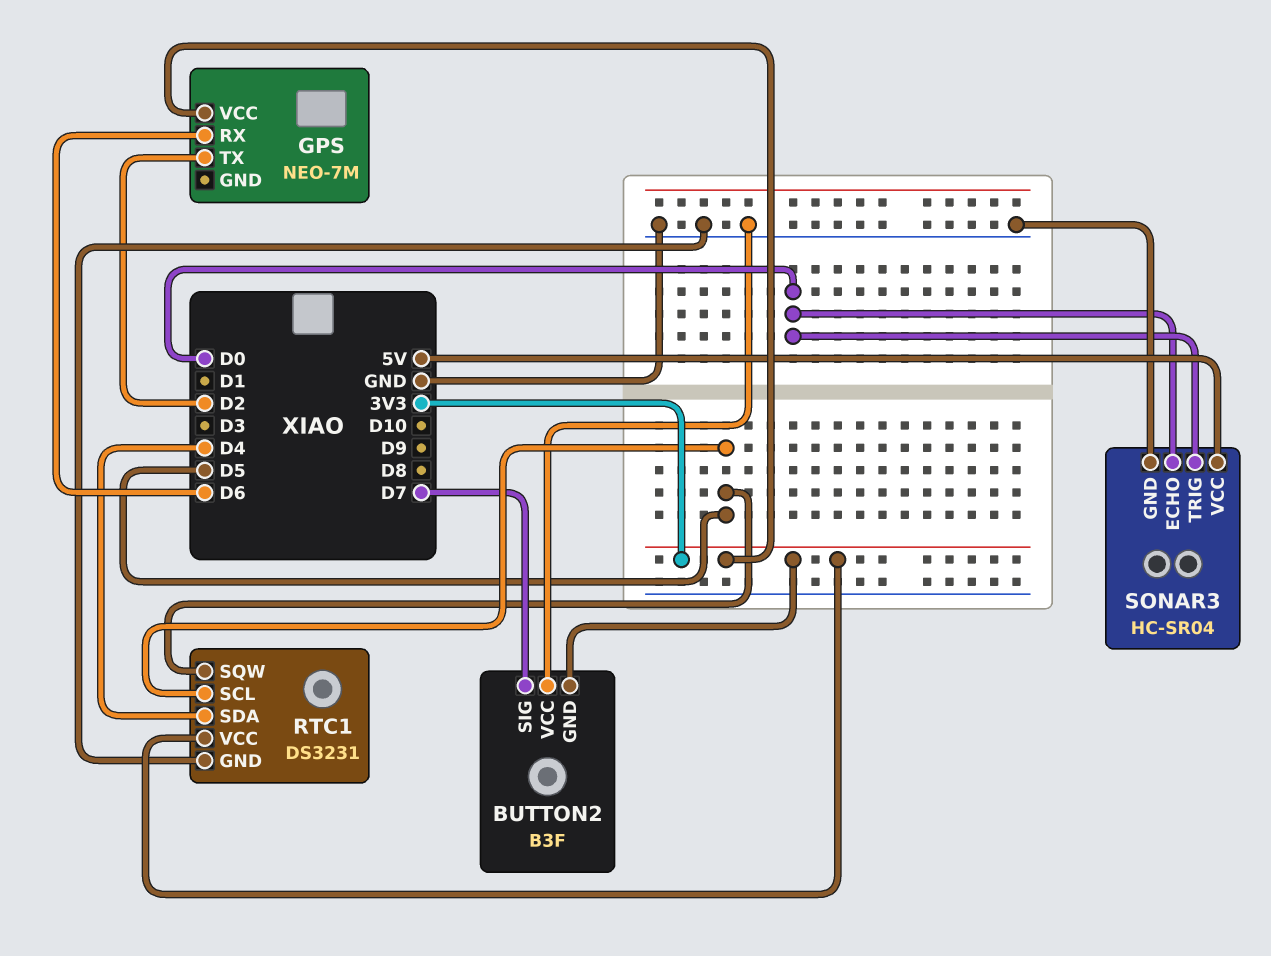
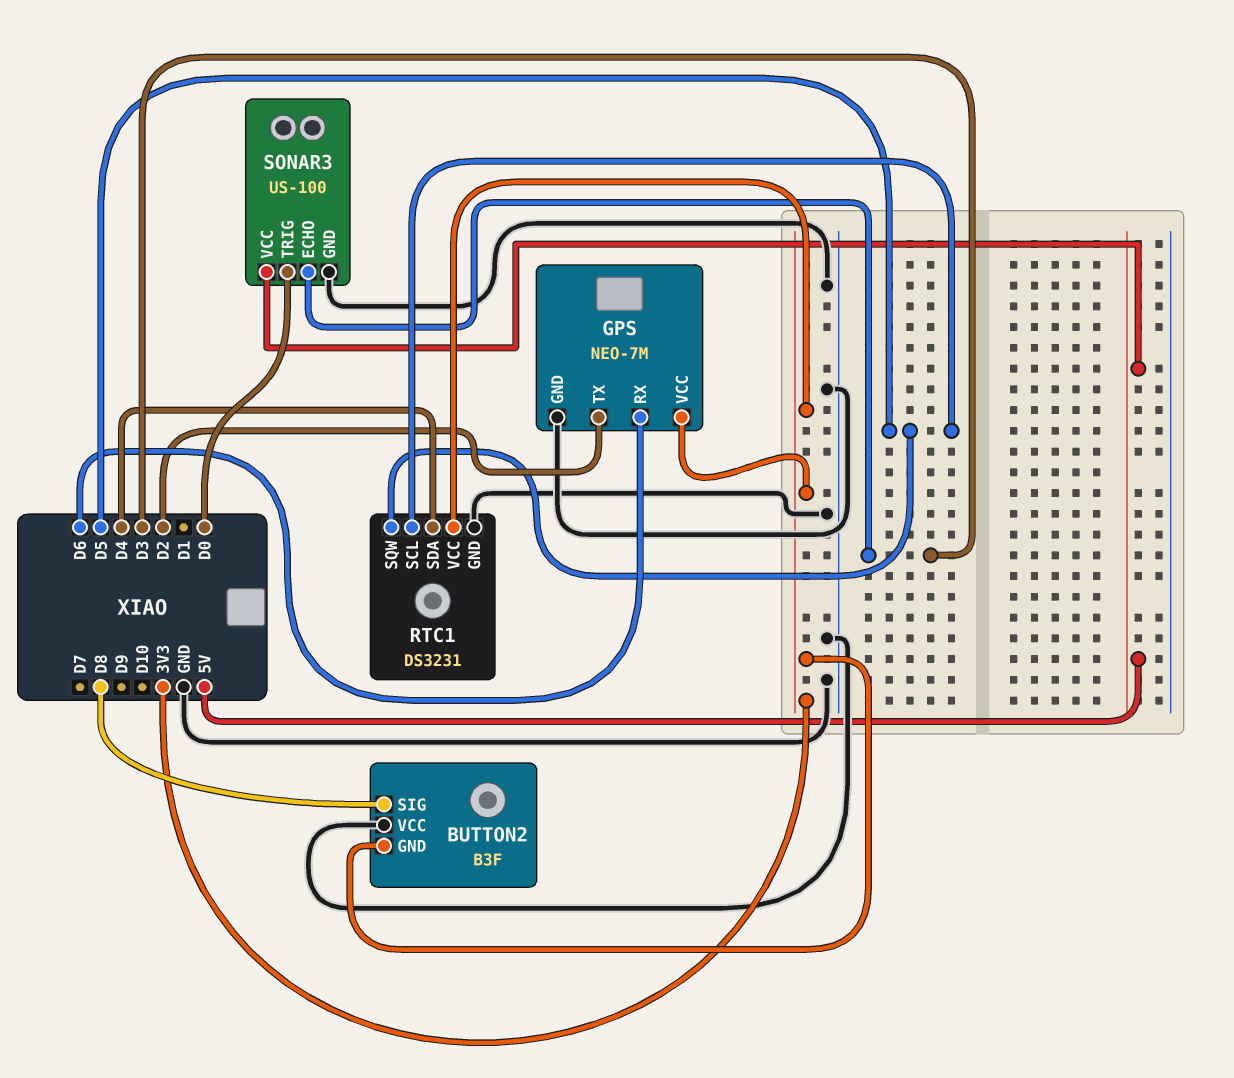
BUTTON2 pin SIG: D7 -> D8
GPS pin GND: none -> GND
SONAR3: HC-SR04 -> US-100
SONAR3 pin ECHO: D0 -> D3

